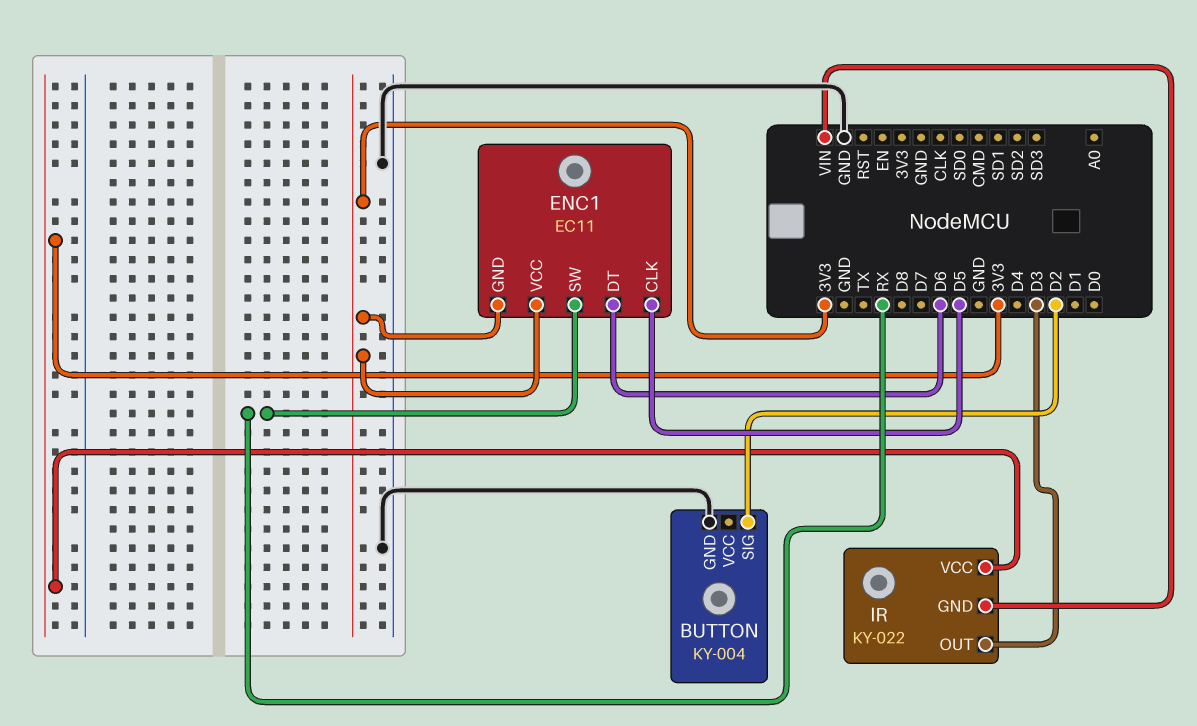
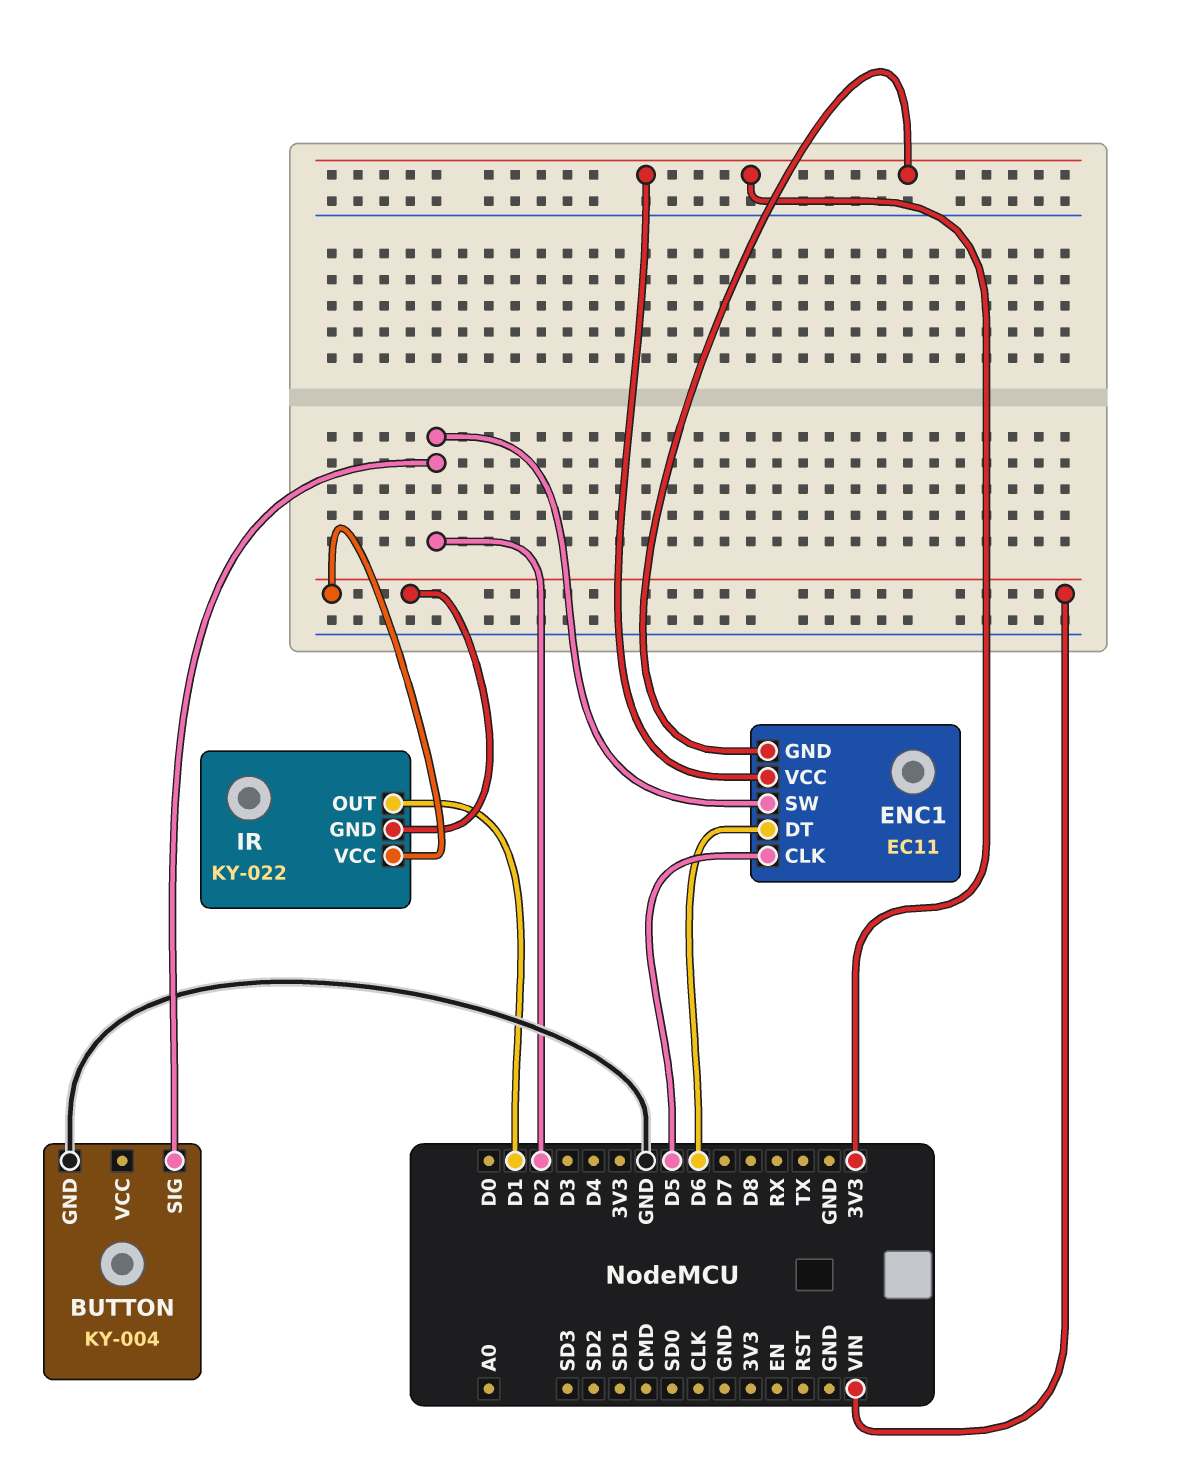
ENC1 pin SW: RX -> D2
IR pin OUT: D3 -> D1
IR pin VCC: 3V3 -> VIN

